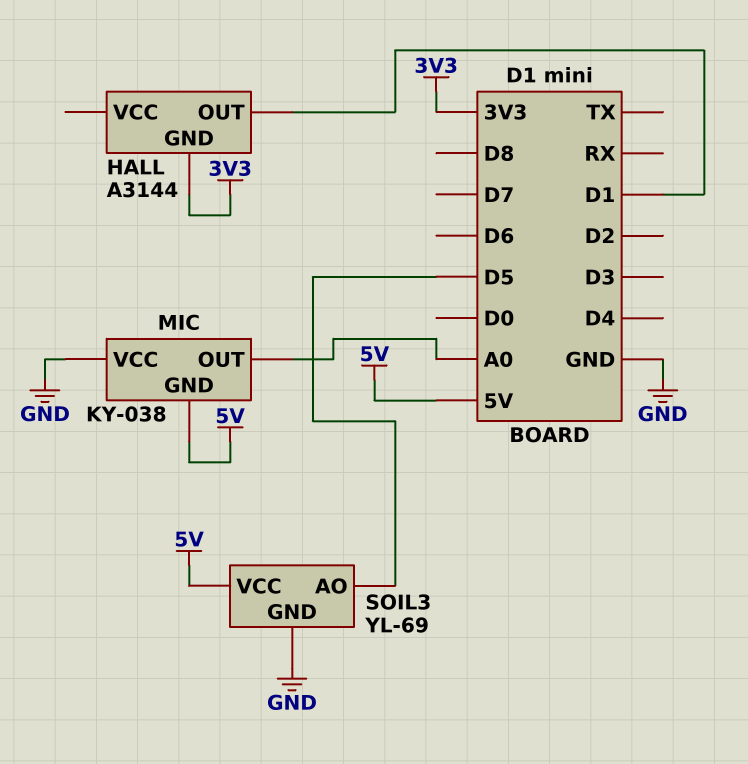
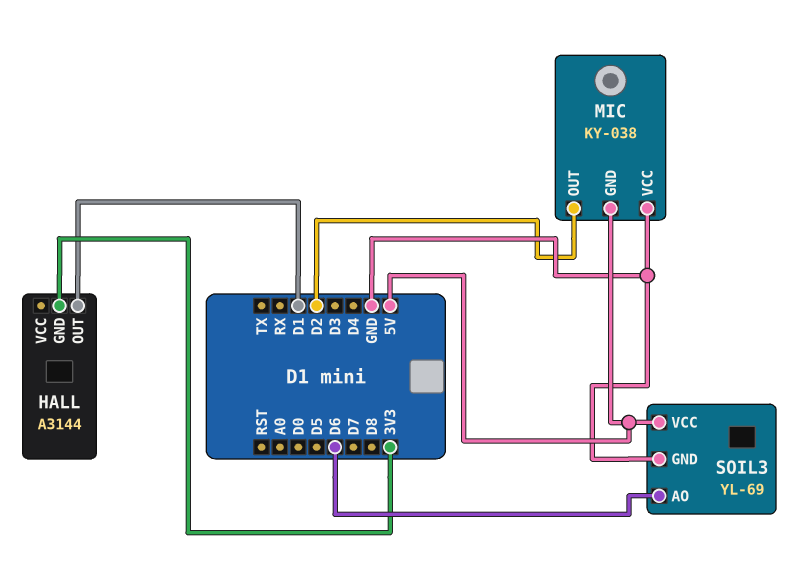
MIC pin OUT: A0 -> D2
SOIL3 pin AO: D5 -> D6

